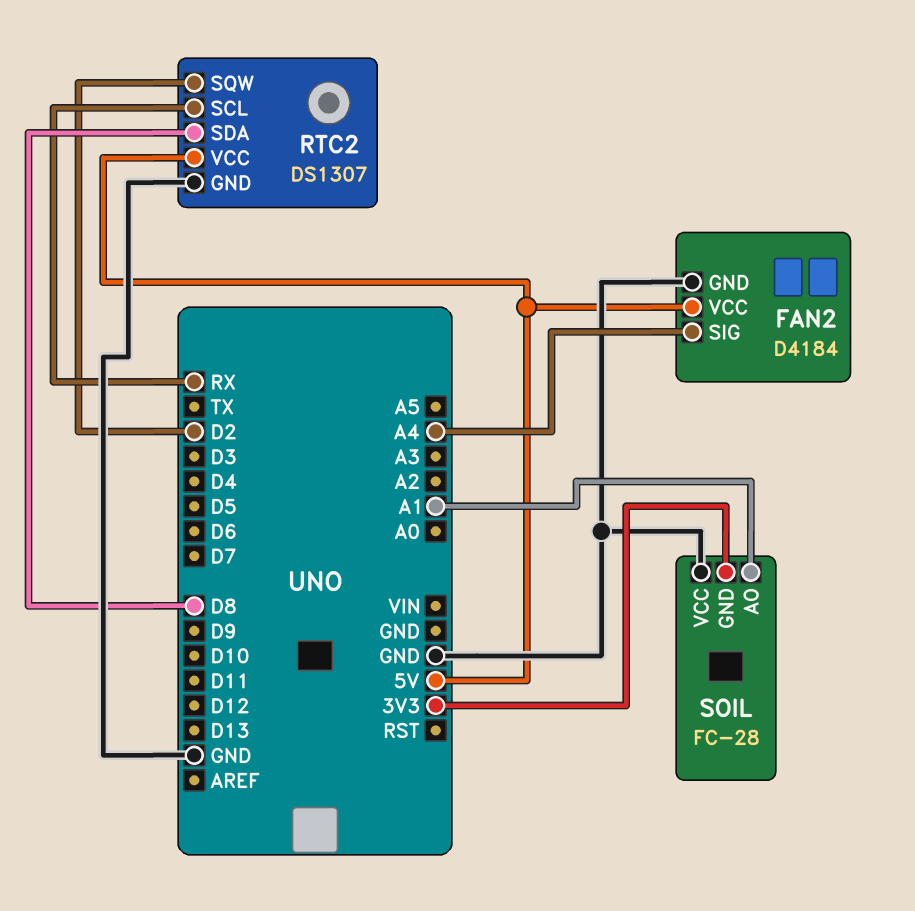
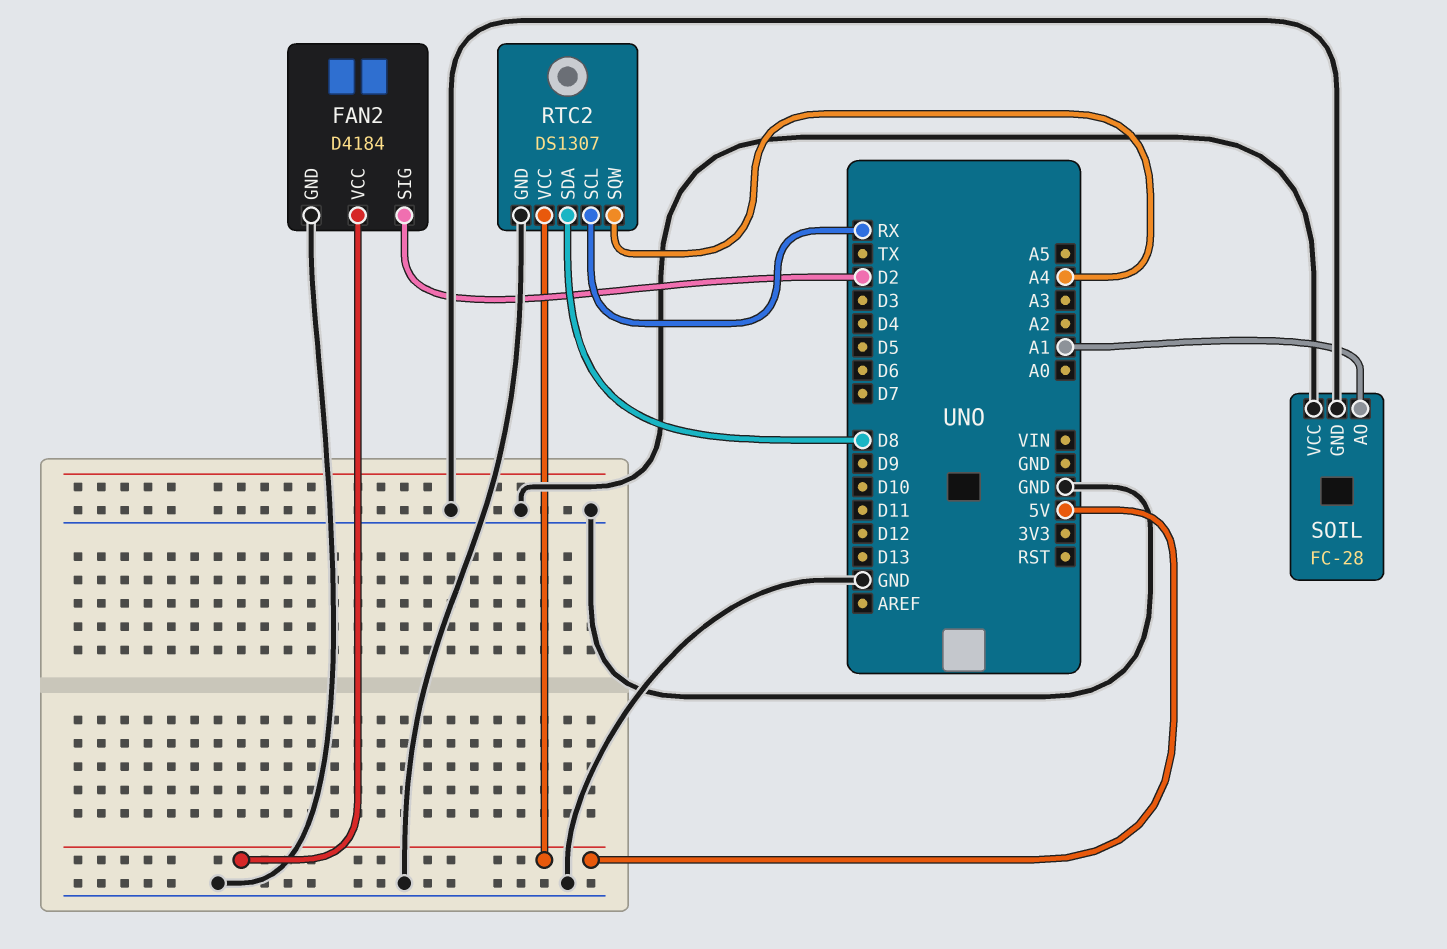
FAN2 pin SIG: A4 -> D2
RTC2 pin SQW: D2 -> A4
SOIL pin GND: 3V3 -> GND

